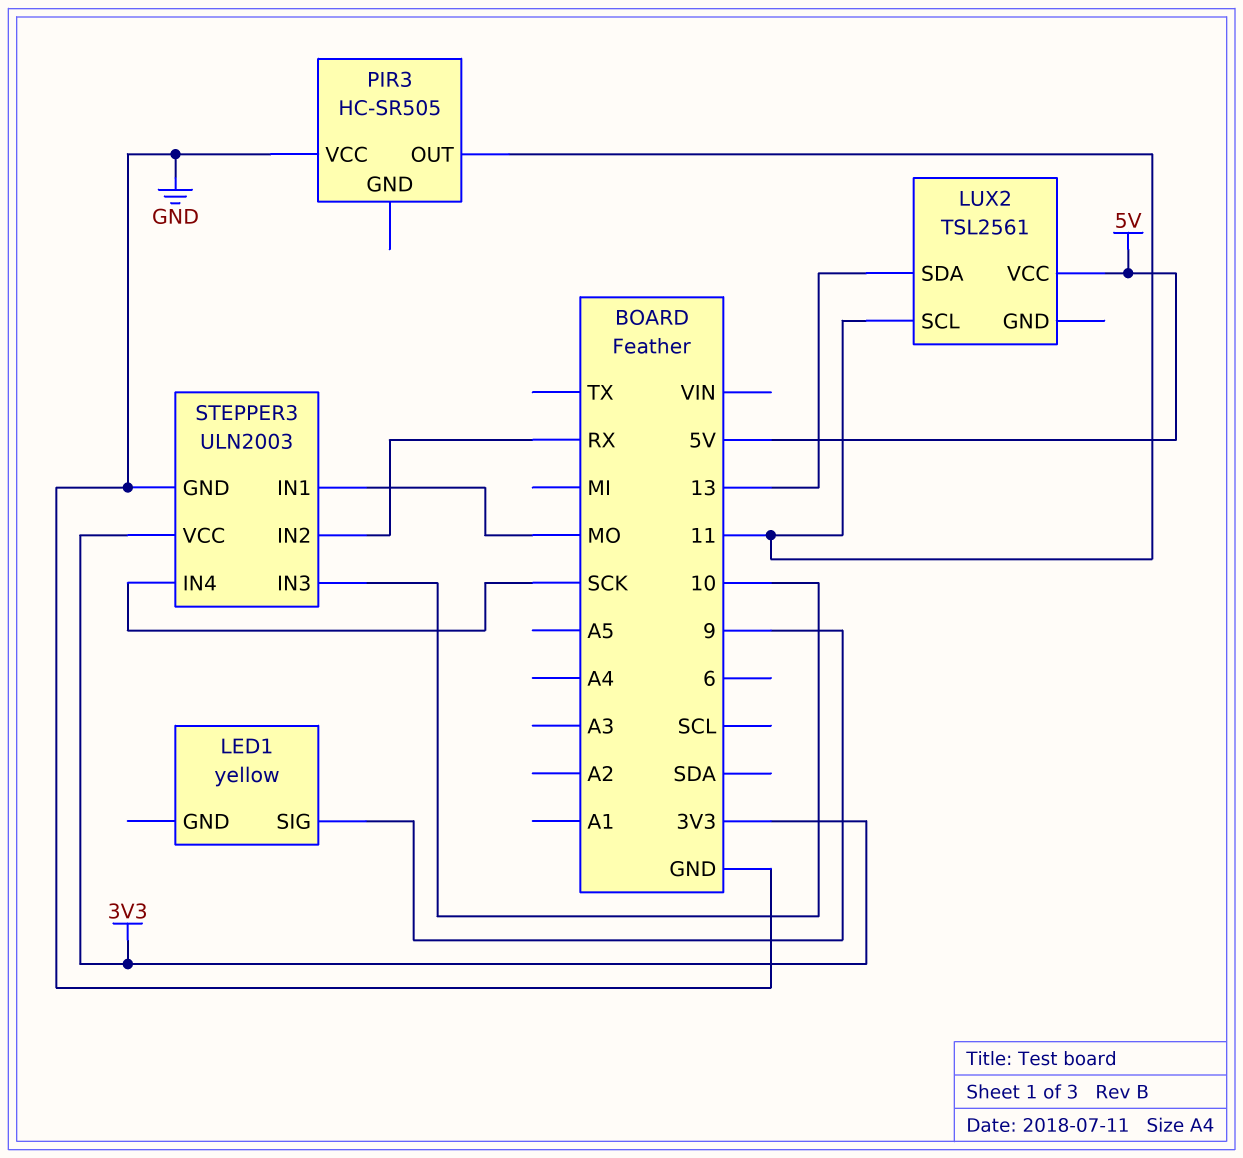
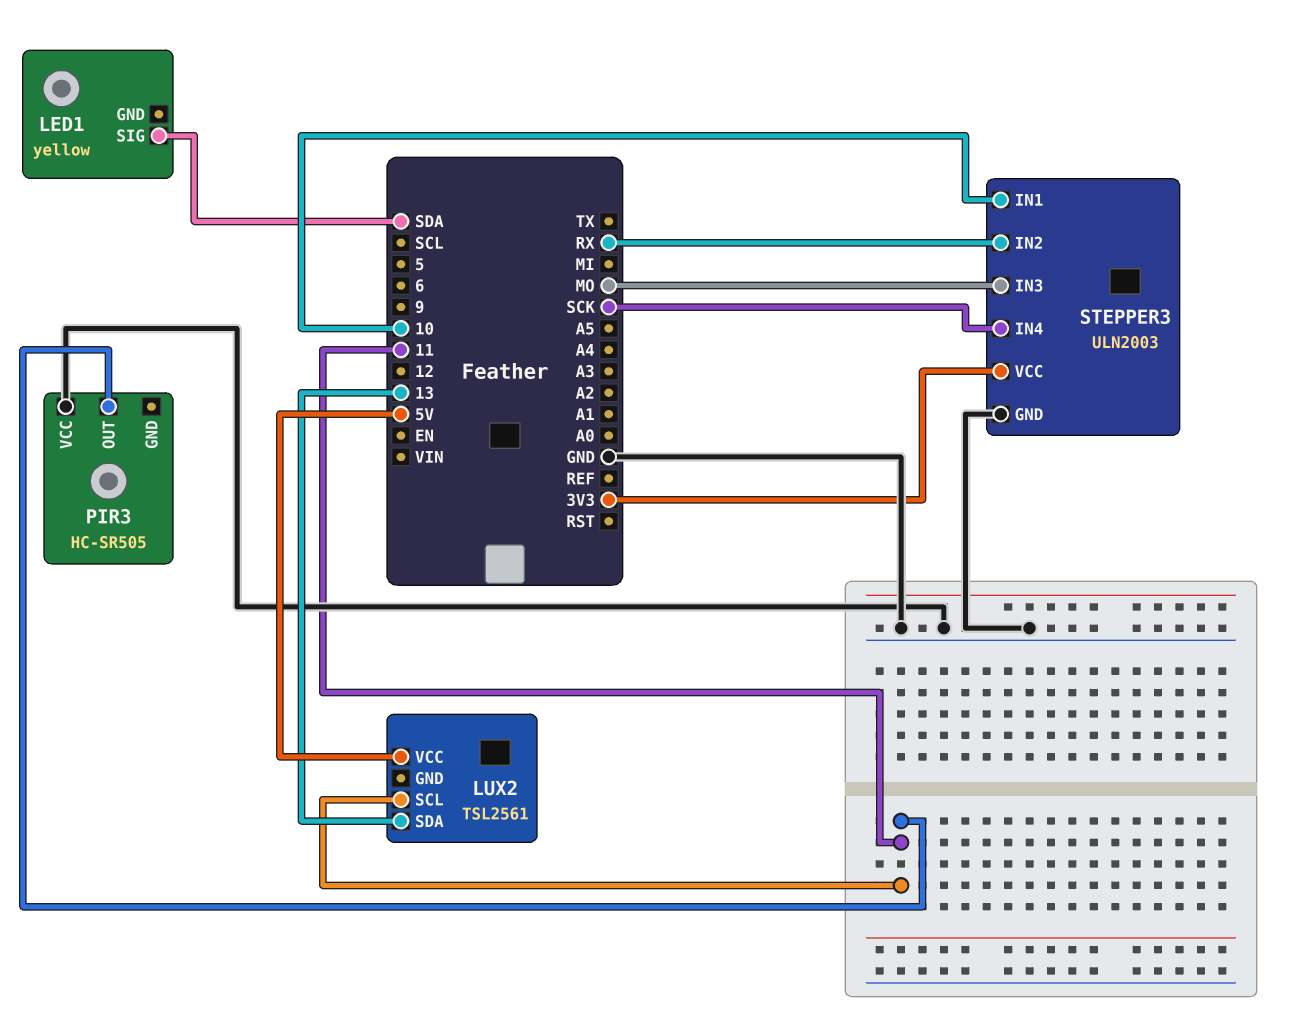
LED1 pin SIG: 9 -> SDA
STEPPER3 pin IN1: MO -> 10
STEPPER3 pin IN3: 10 -> MO

